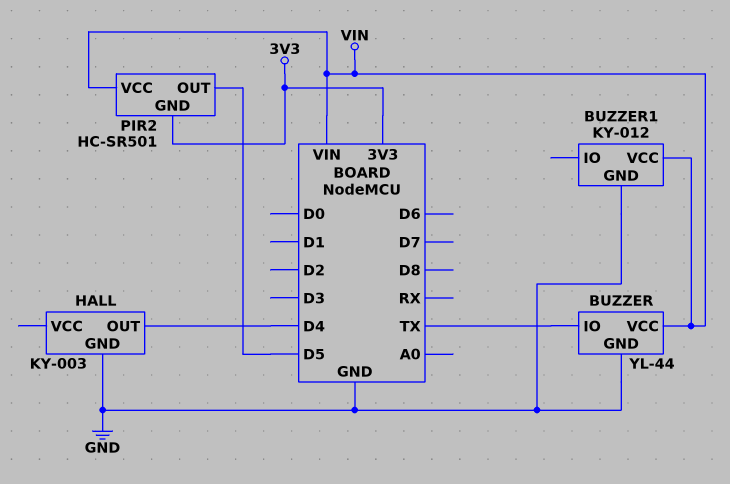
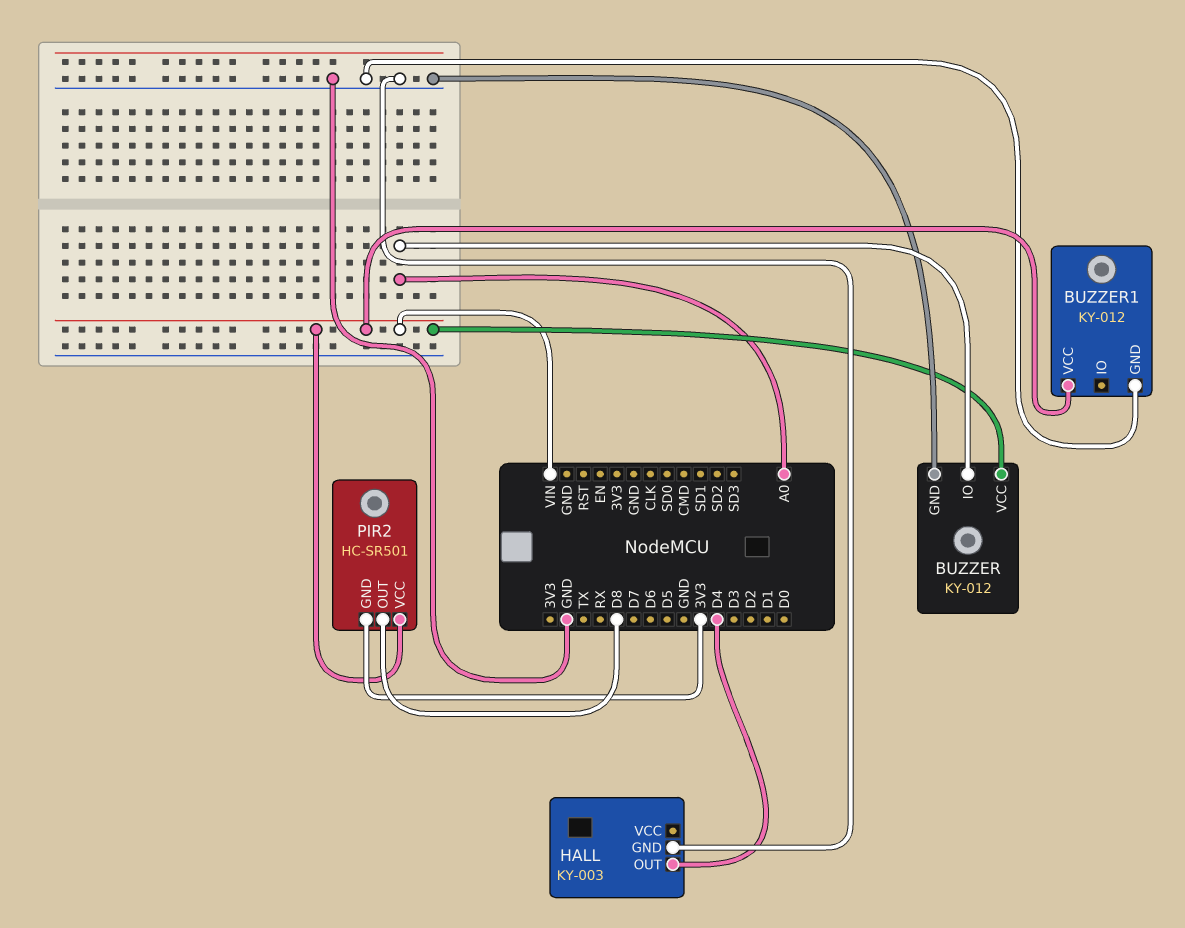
BUZZER: YL-44 -> KY-012
BUZZER pin IO: TX -> A0
PIR2 pin OUT: D5 -> D8

